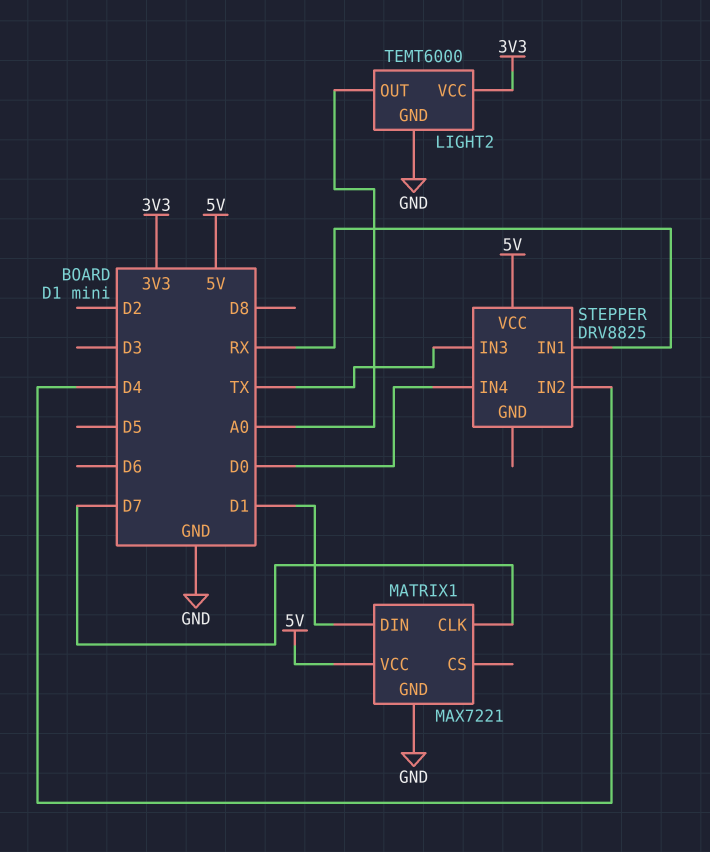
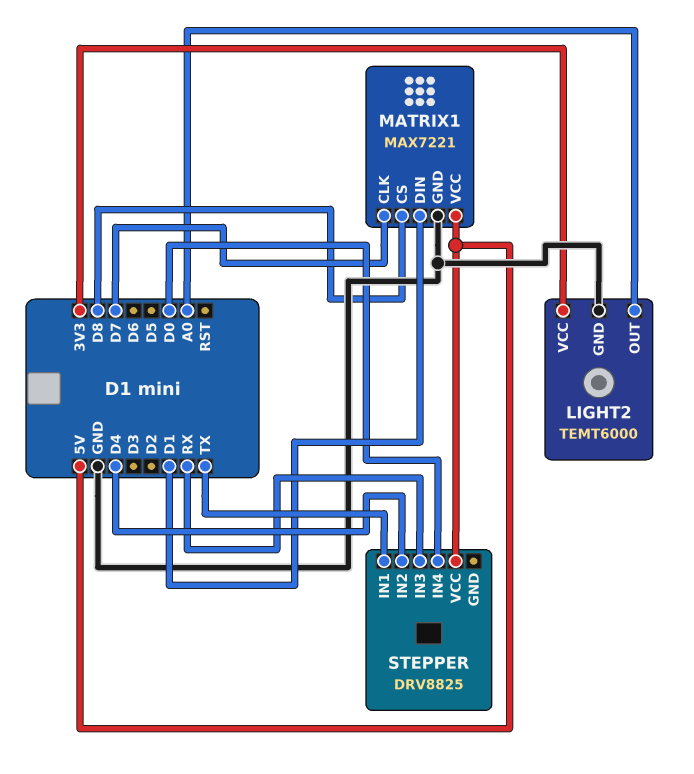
MATRIX1 pin CS: none -> D8
STEPPER pin IN1: RX -> TX
STEPPER pin IN3: TX -> RX

